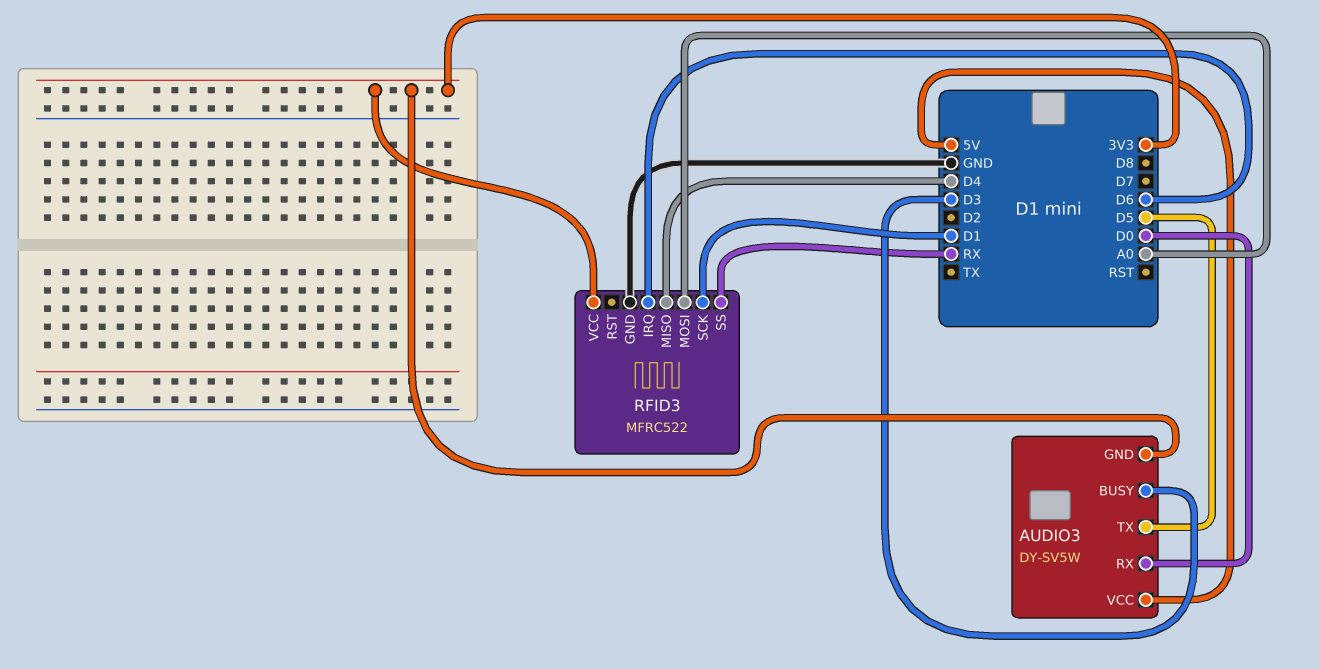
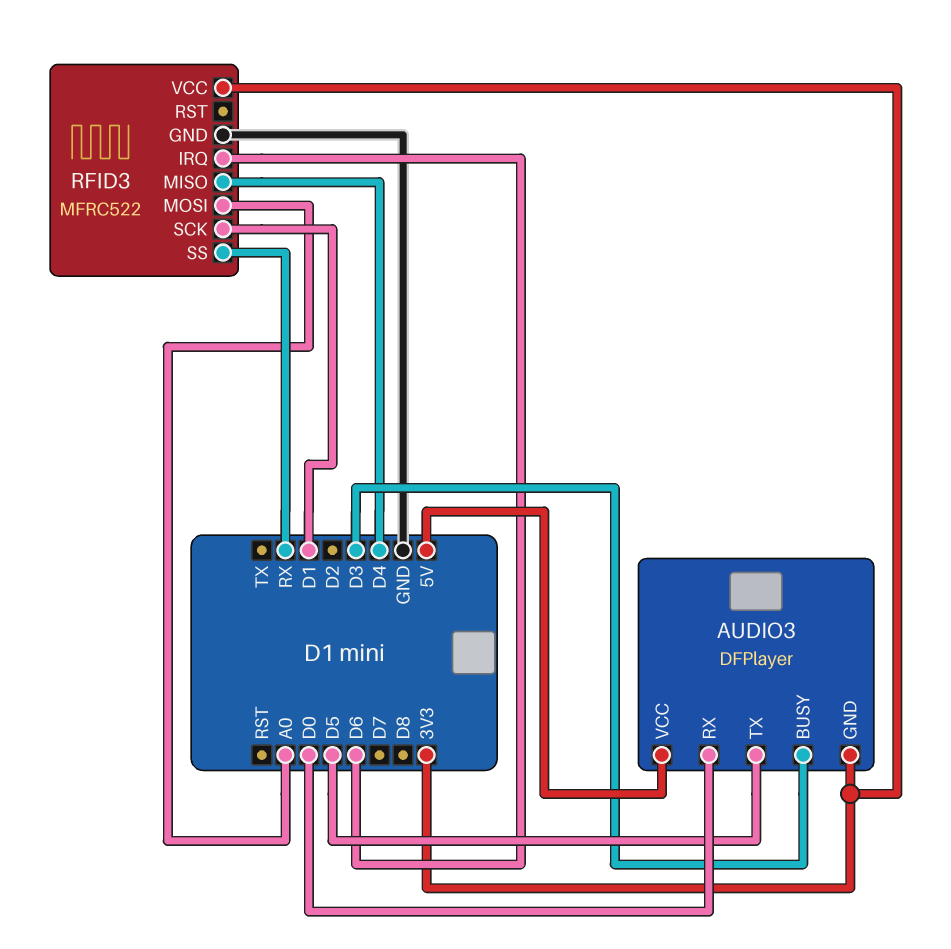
AUDIO3: DY-SV5W -> DFPlayer

